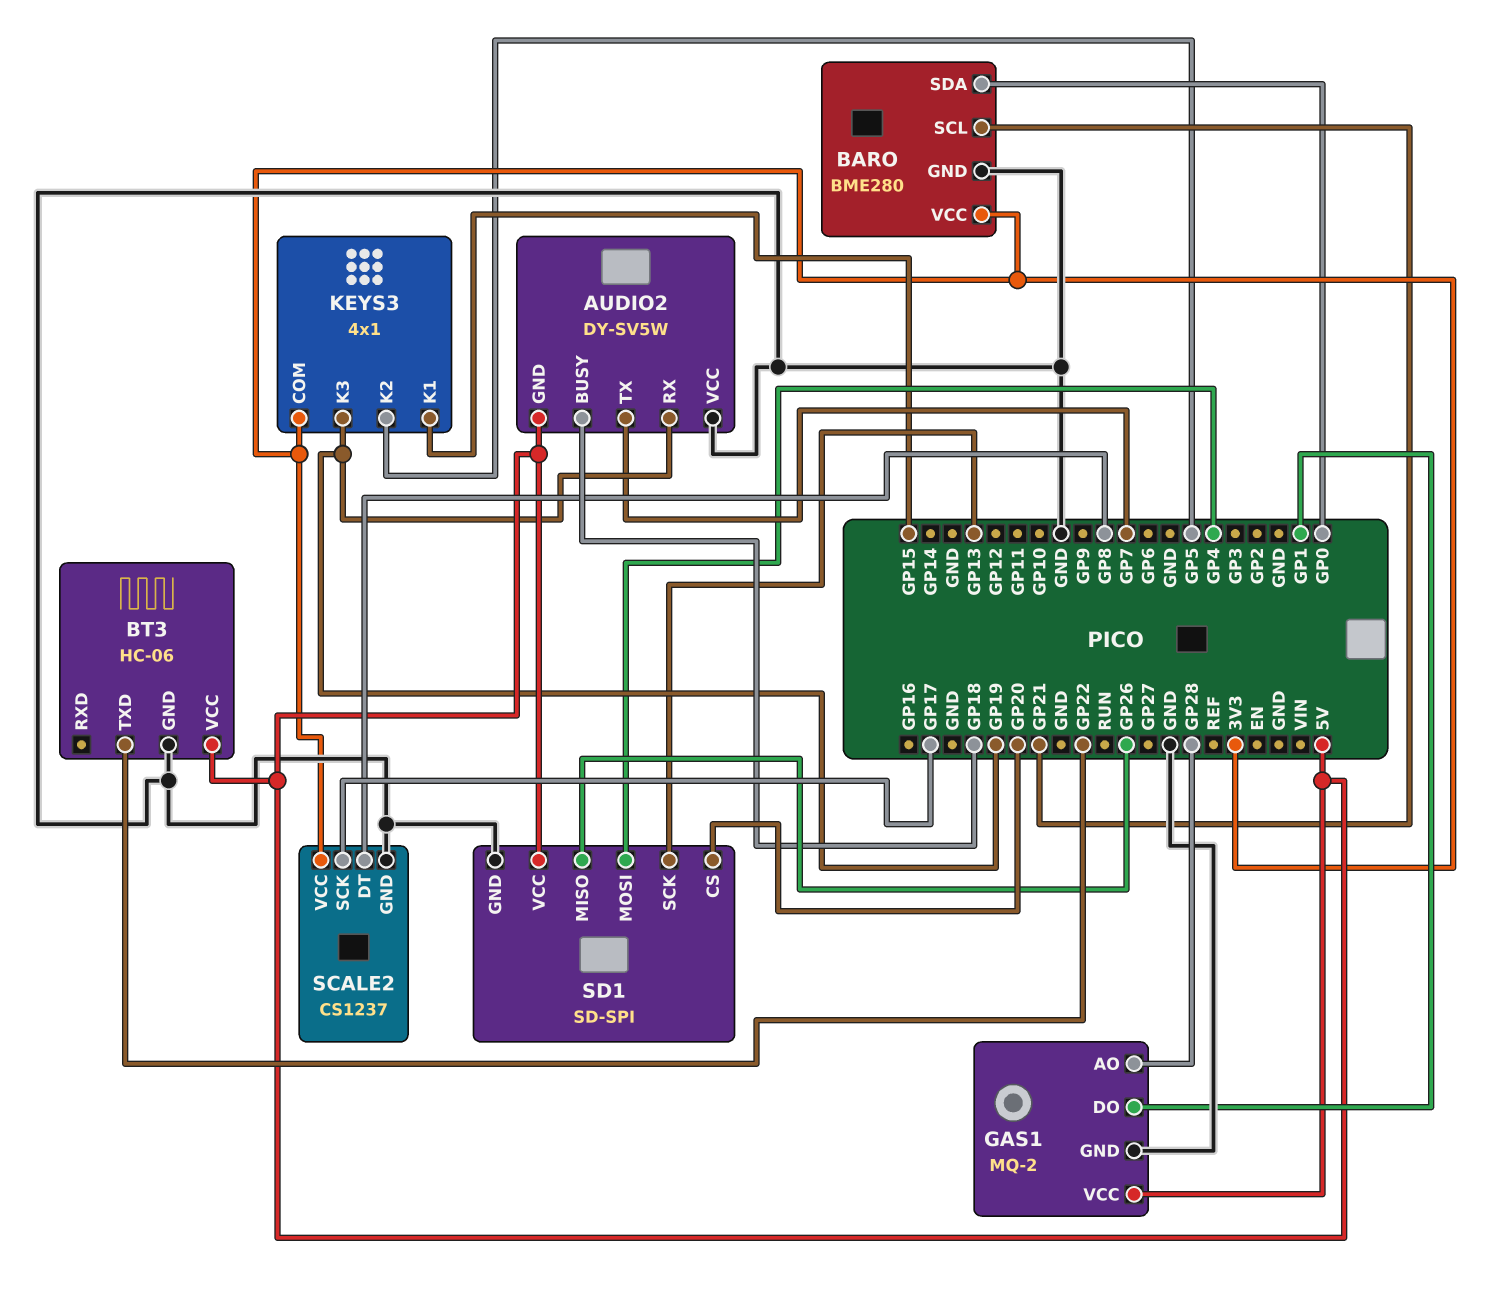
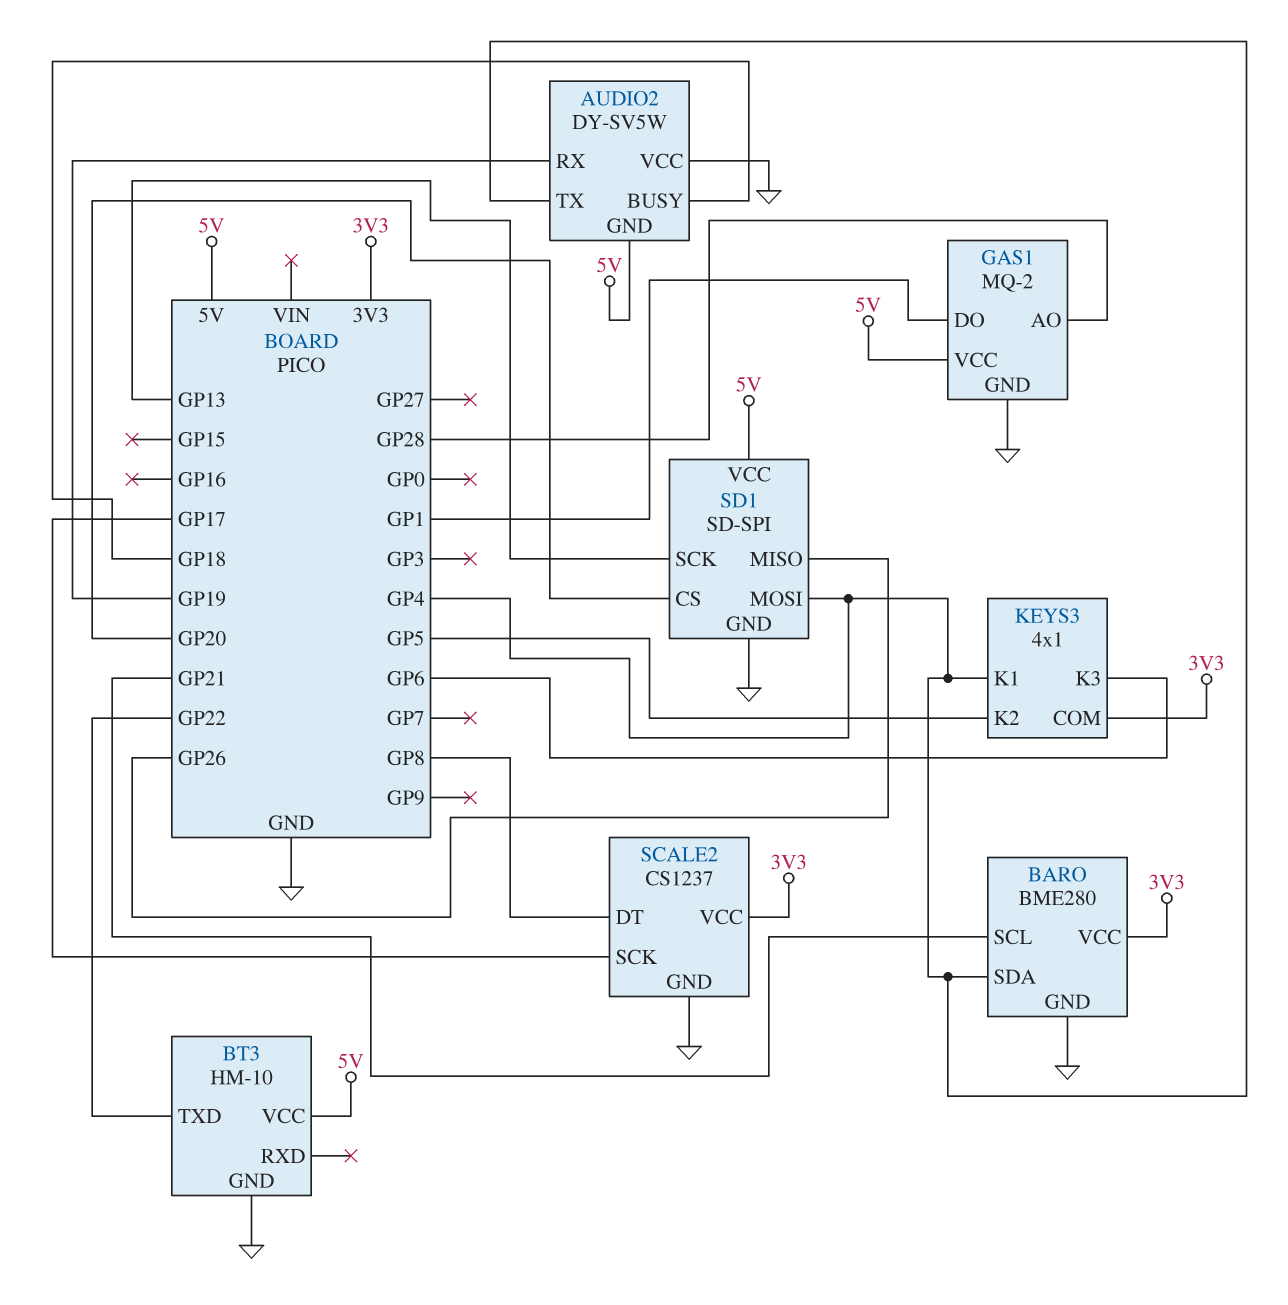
AUDIO2 pin TX: GP7 -> GP4
BARO pin SDA: GP0 -> GP4
BT3: HC-06 -> HM-10
KEYS3 pin K1: GP15 -> GP4
KEYS3 pin K3: GP19 -> GP6

